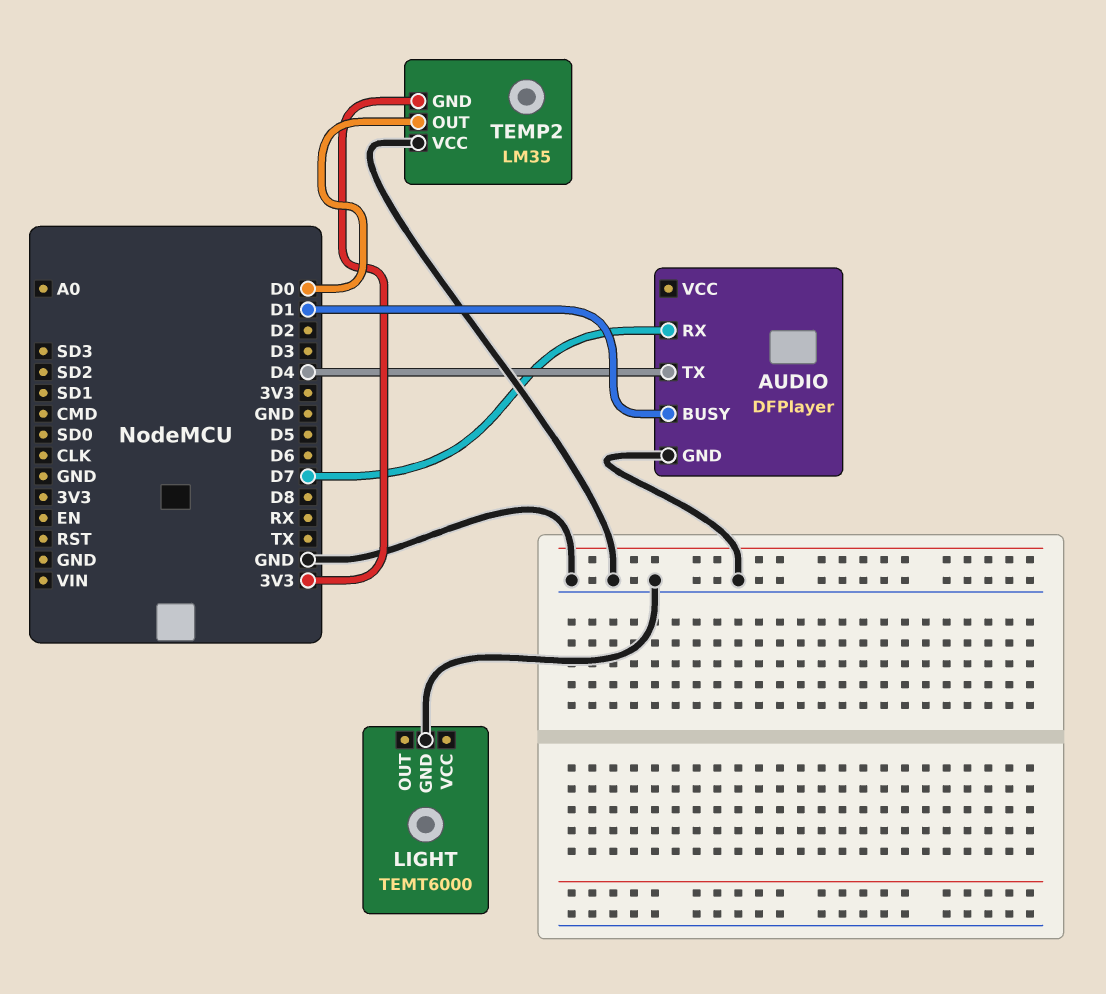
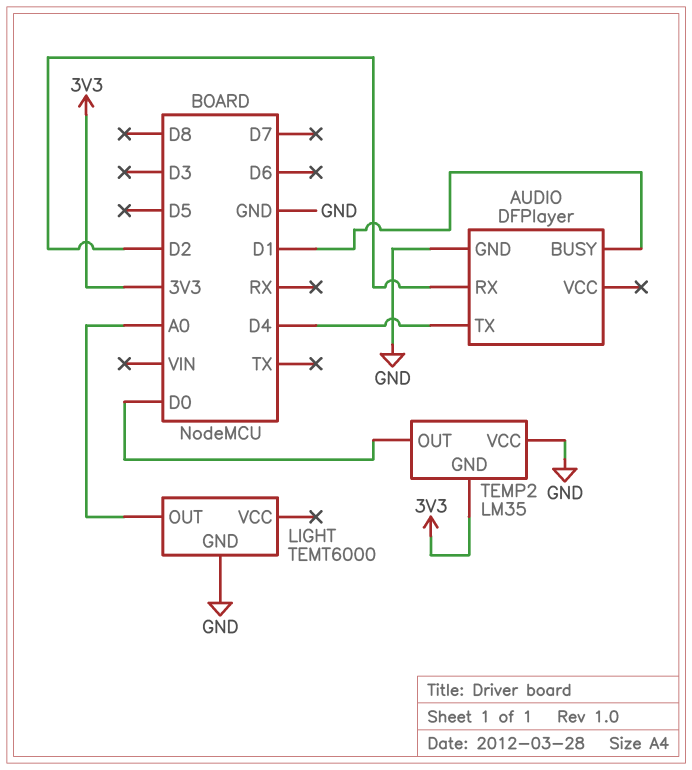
AUDIO pin RX: D7 -> D2
LIGHT pin OUT: none -> A0

